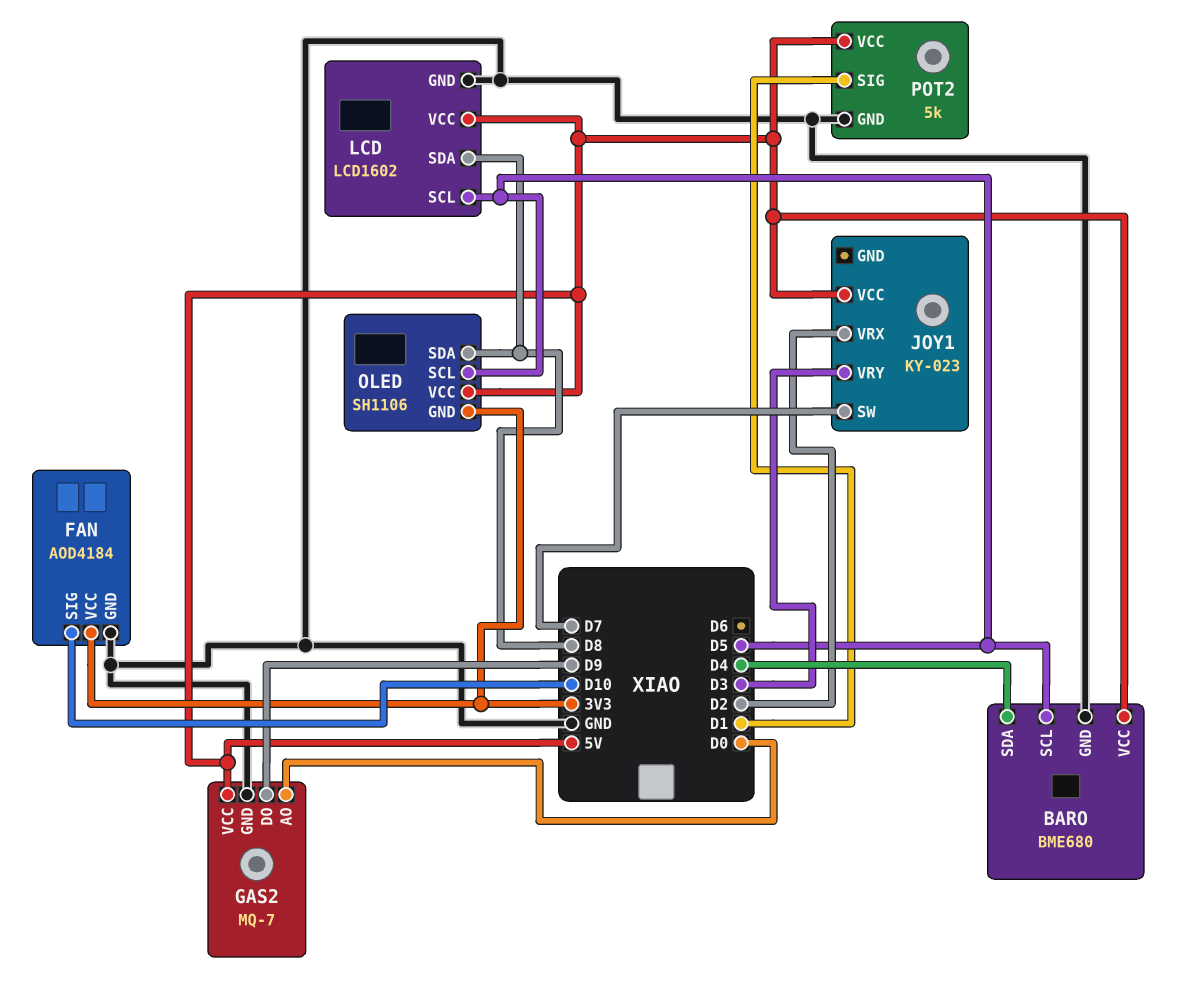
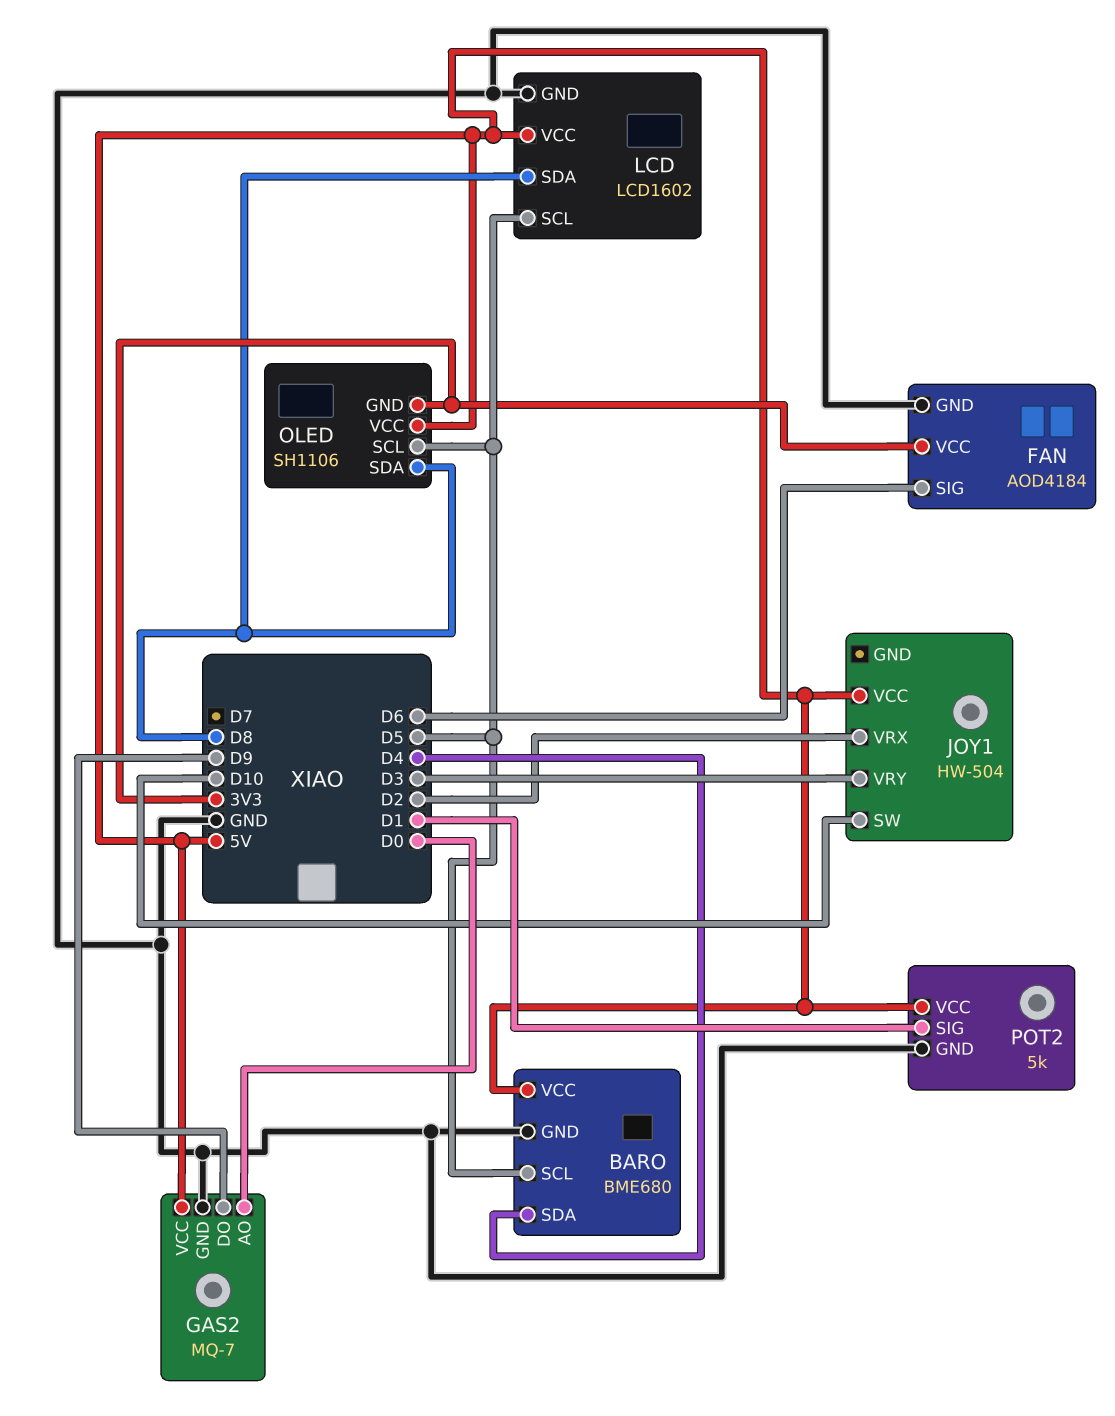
FAN pin SIG: D10 -> D6
JOY1: KY-023 -> HW-504
JOY1 pin SW: D7 -> D10

